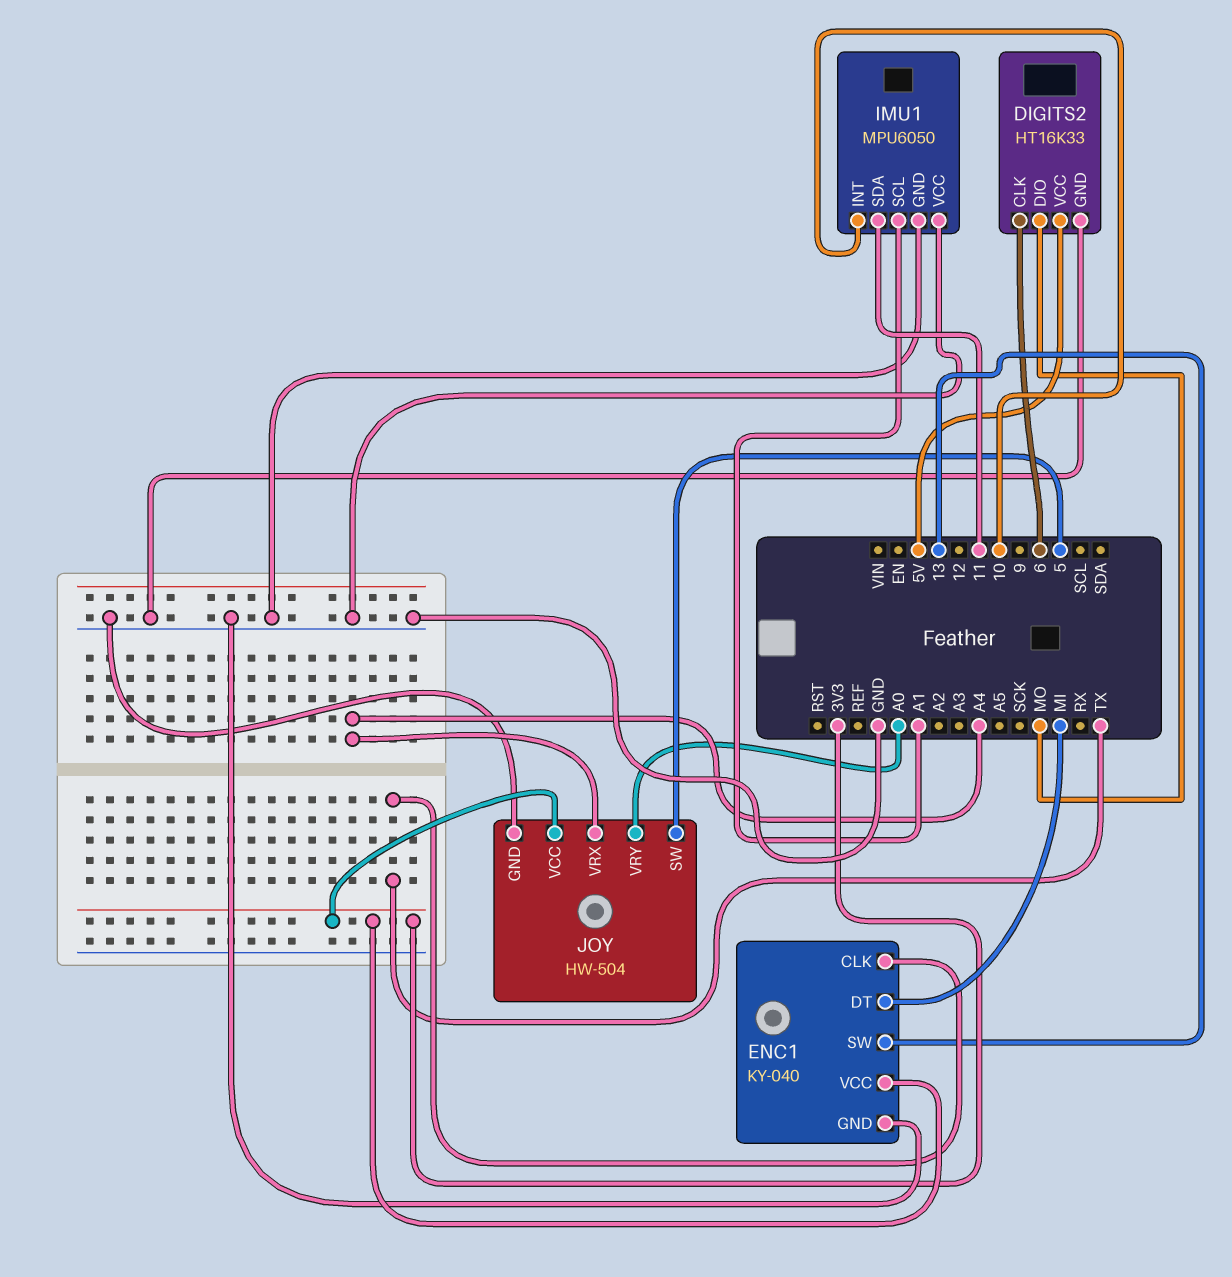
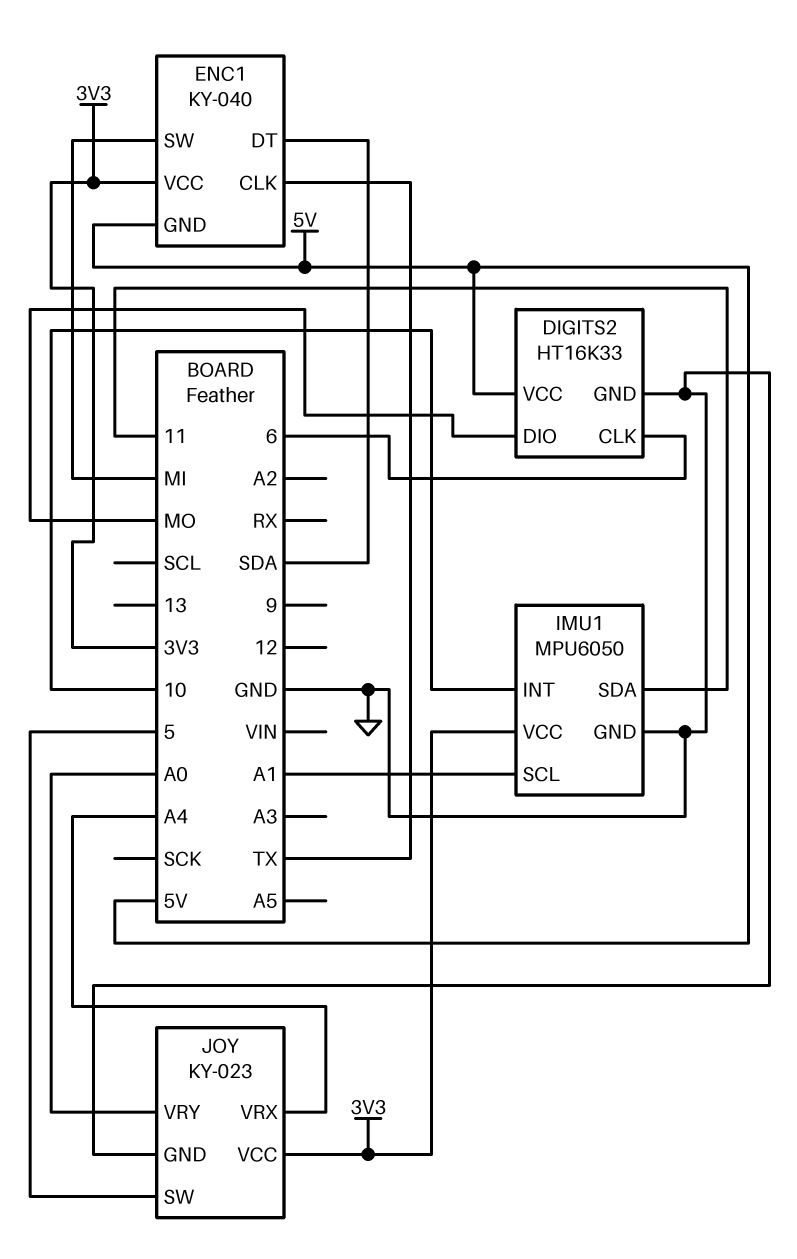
ENC1 pin DT: MI -> SDA
ENC1 pin GND: GND -> 5V
ENC1 pin SW: 13 -> MI
IMU1 pin VCC: GND -> 3V3
JOY: HW-504 -> KY-023

